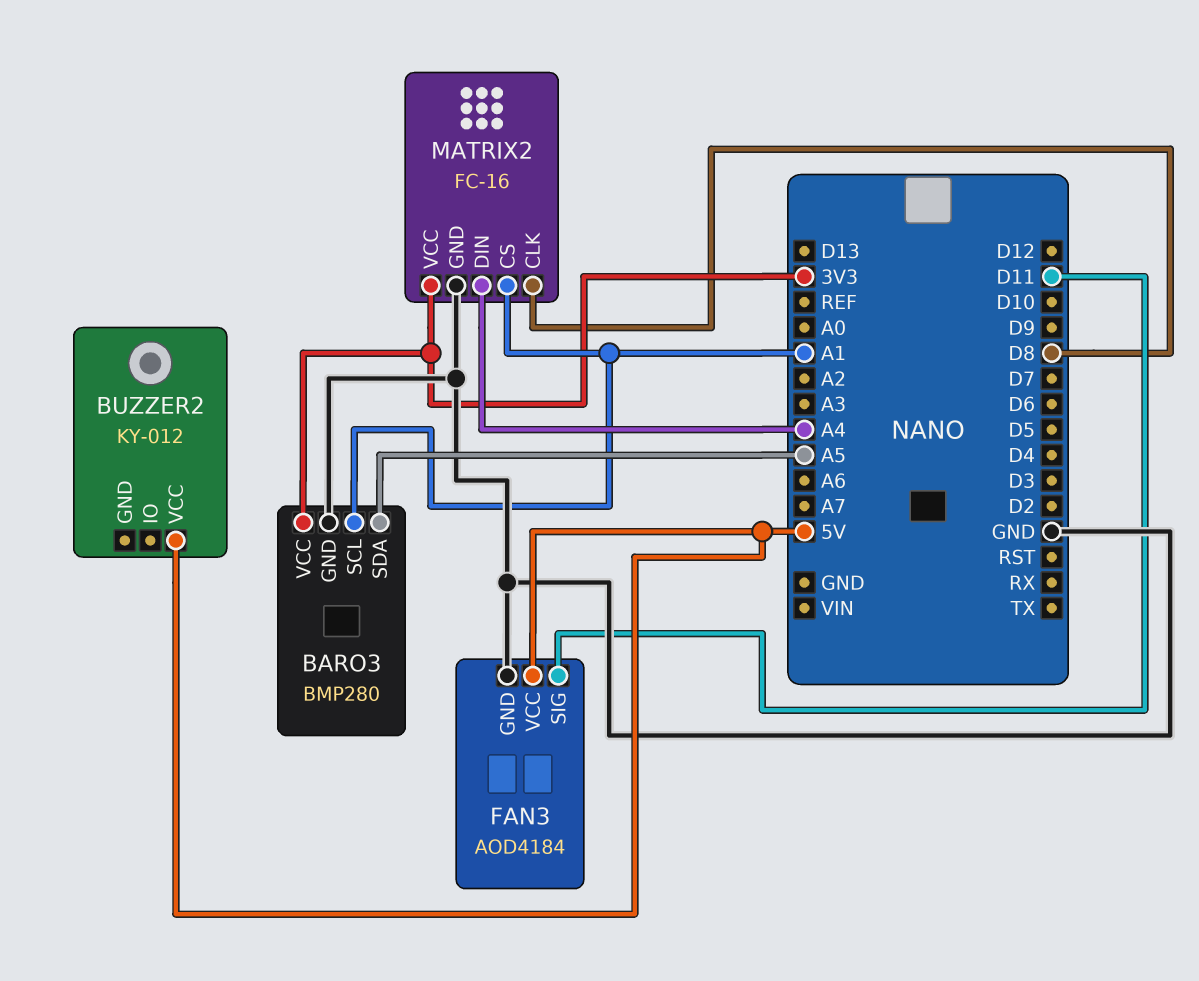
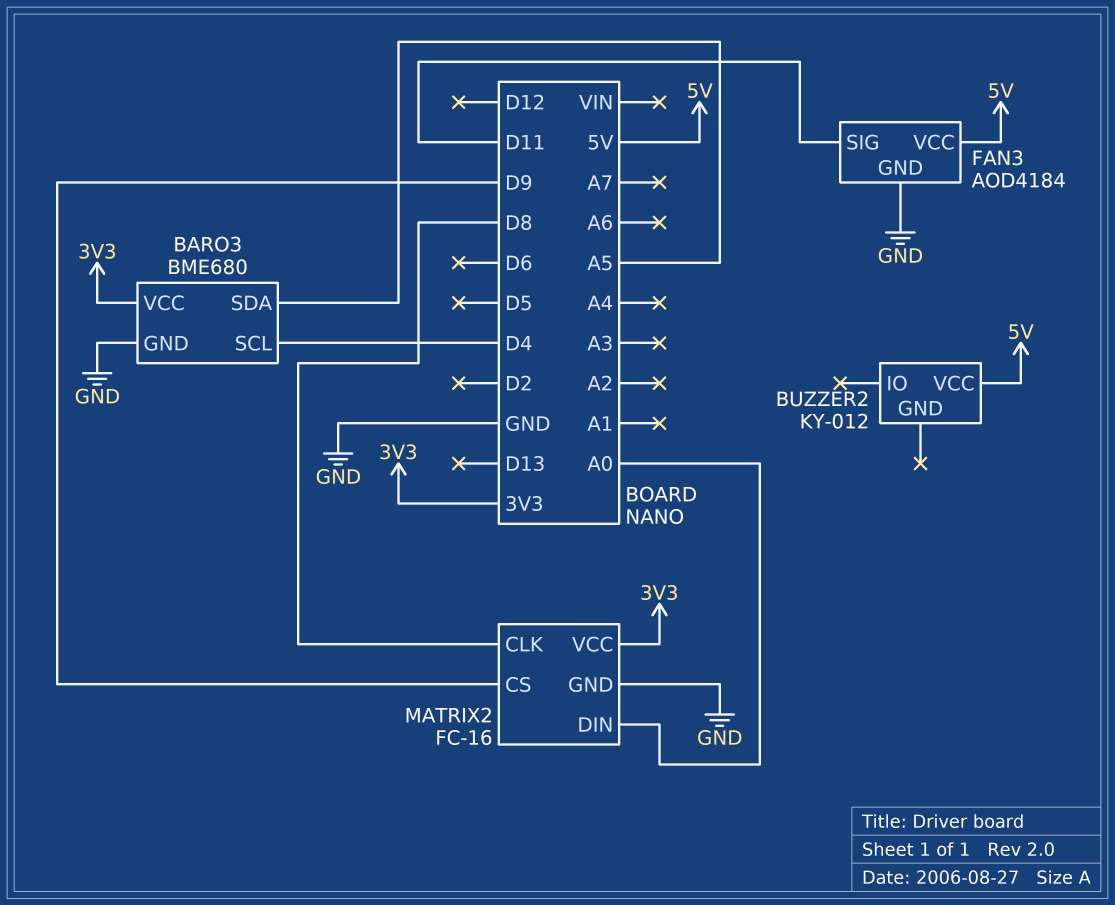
BARO3: BMP280 -> BME680
BARO3 pin SCL: A1 -> D4
MATRIX2 pin CS: A1 -> D9
MATRIX2 pin DIN: A4 -> A0

